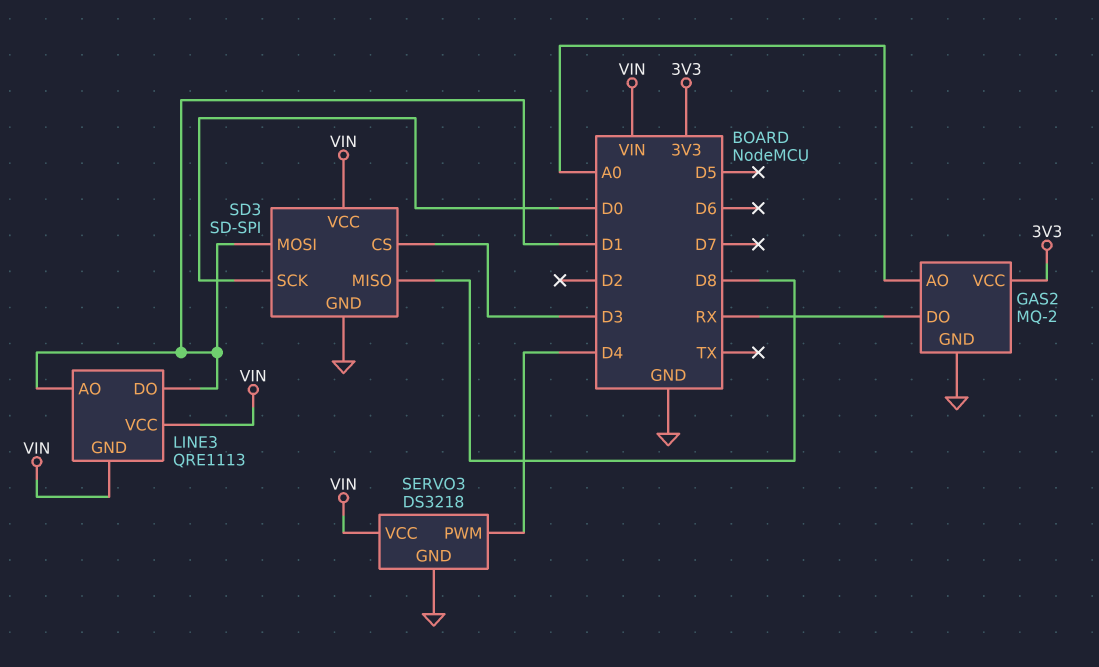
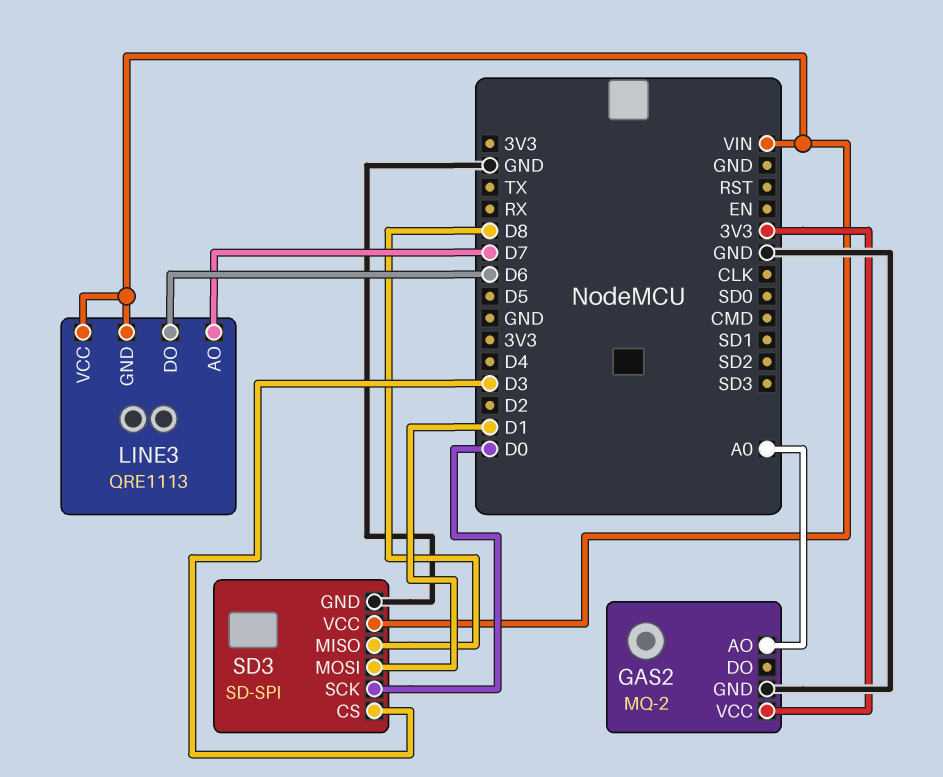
GAS2 pin DO: RX -> none
LINE3 pin AO: D1 -> D7
LINE3 pin DO: D1 -> D6
SERVO3: DS3218 -> none
SERVO3 pin GND: GND -> none
SERVO3 pin PWM: D4 -> none
SERVO3 pin VCC: VIN -> none

